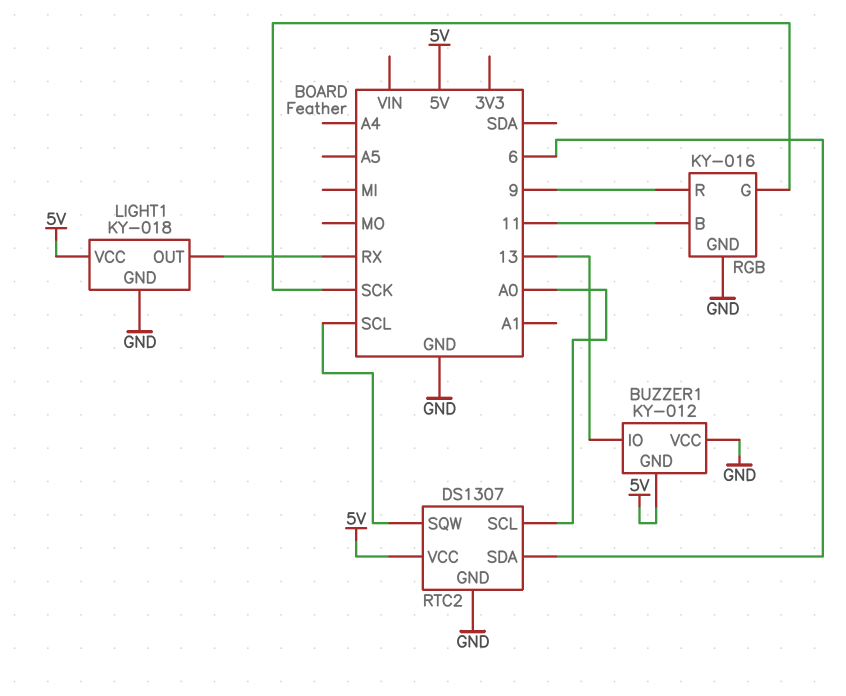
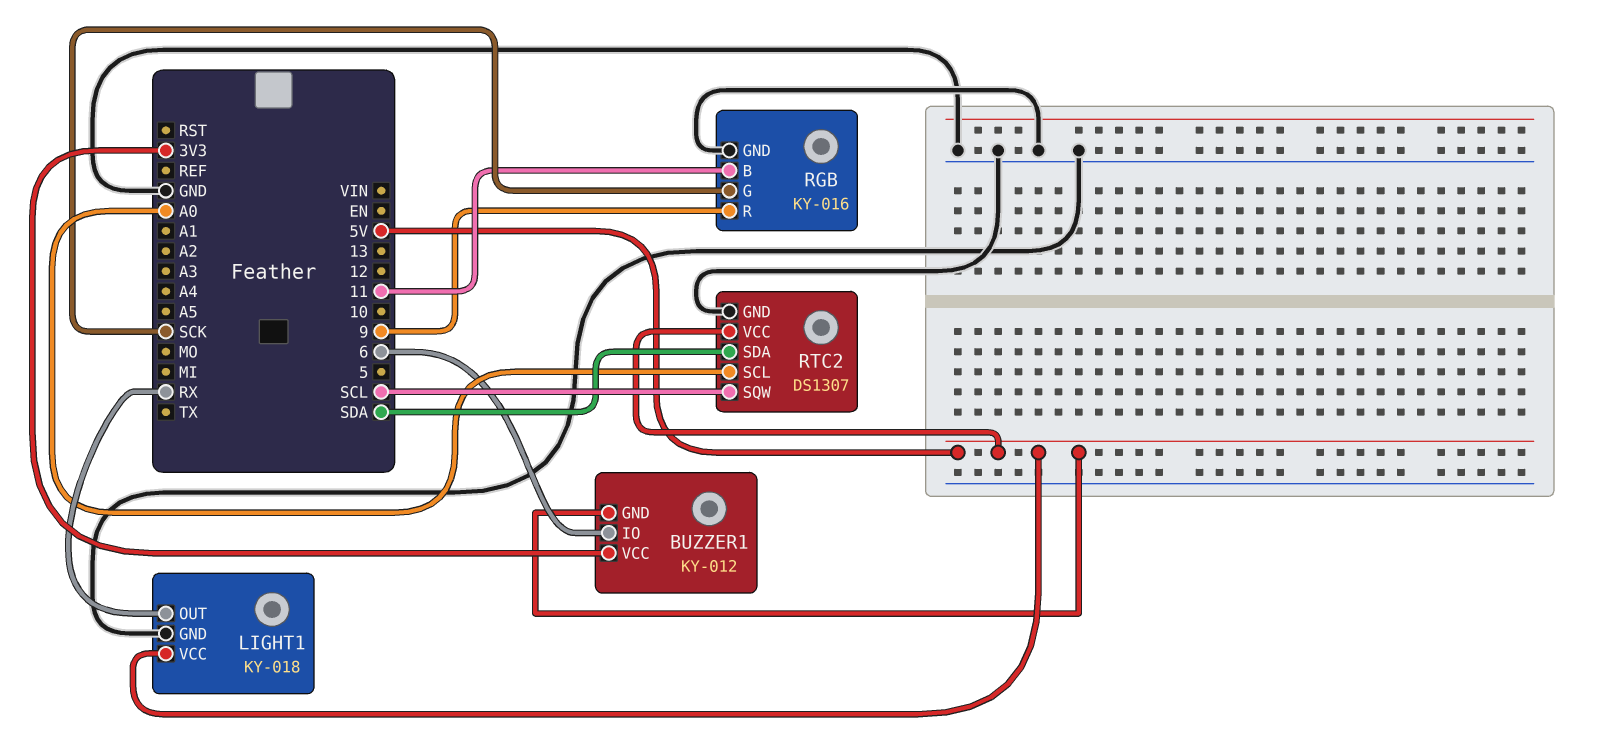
BUZZER1 pin IO: 13 -> 6
BUZZER1 pin VCC: GND -> 3V3
RTC2 pin SDA: 6 -> SDA

